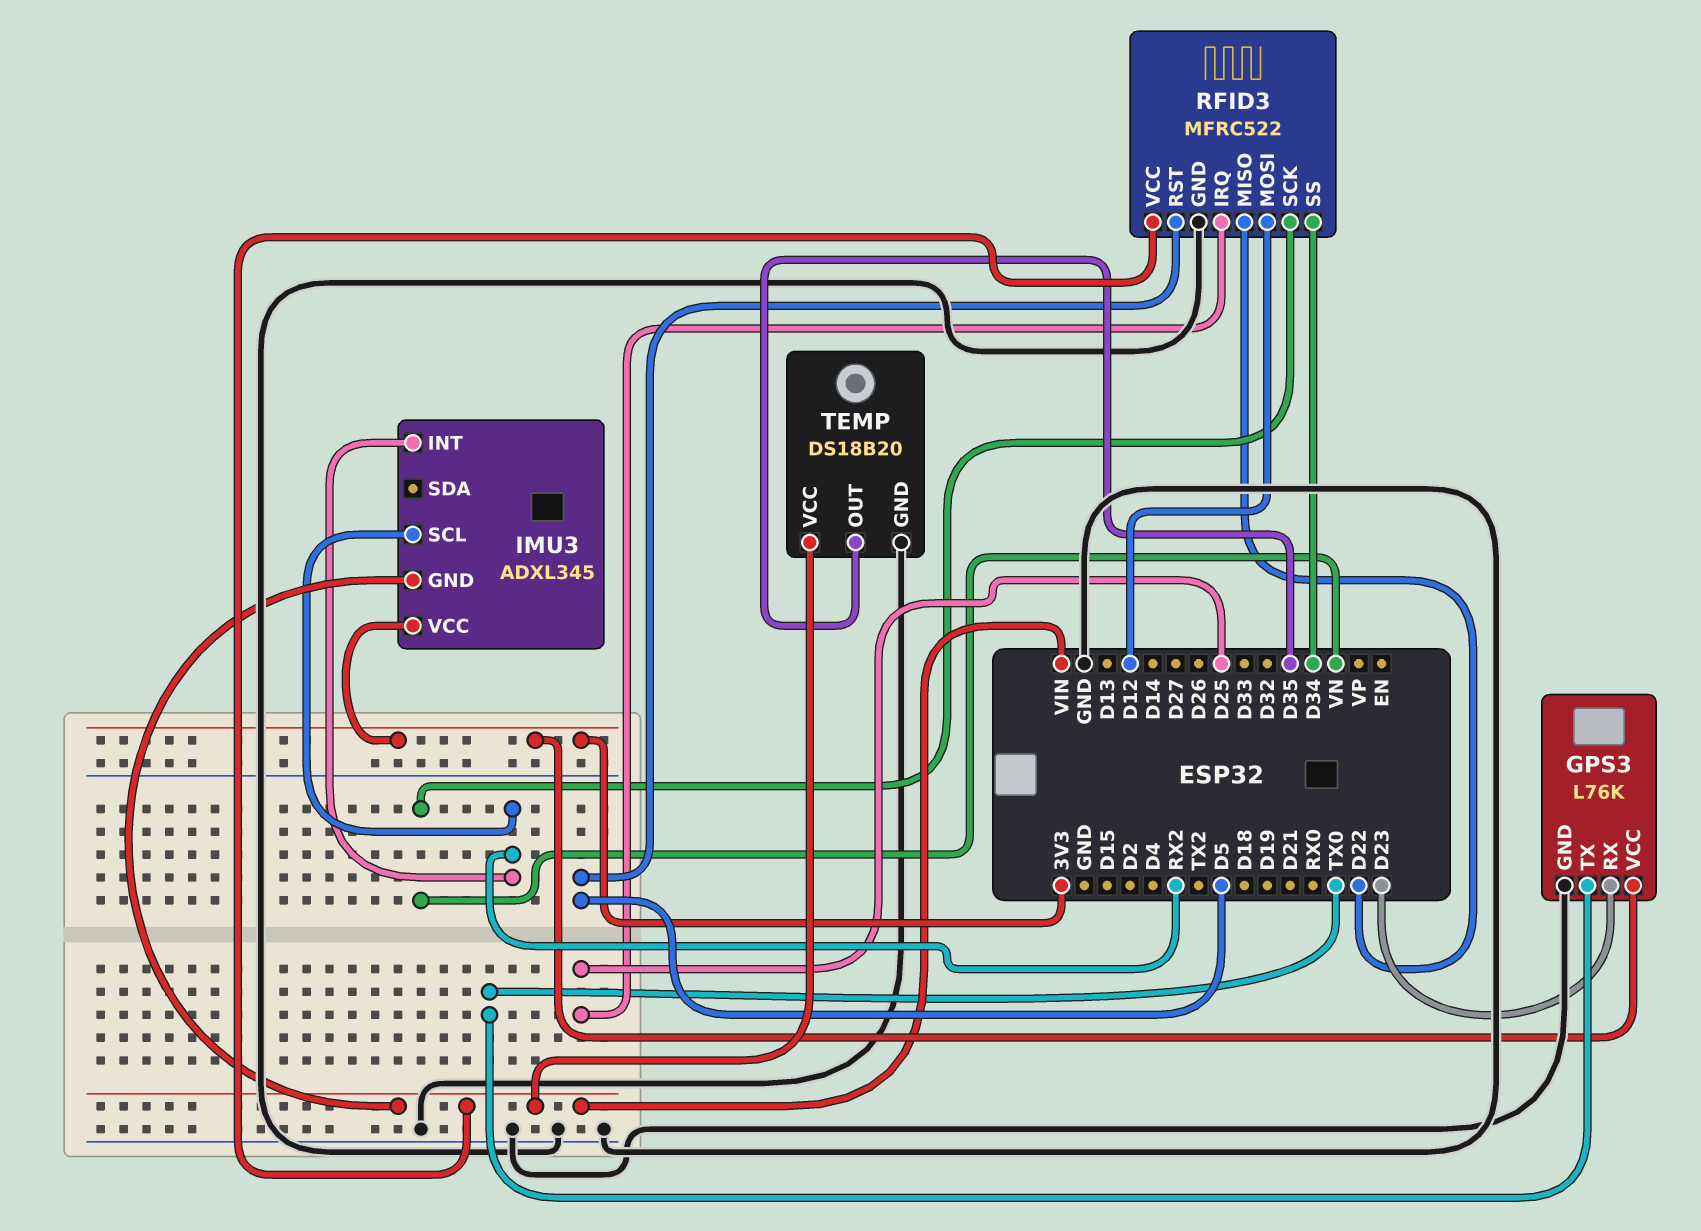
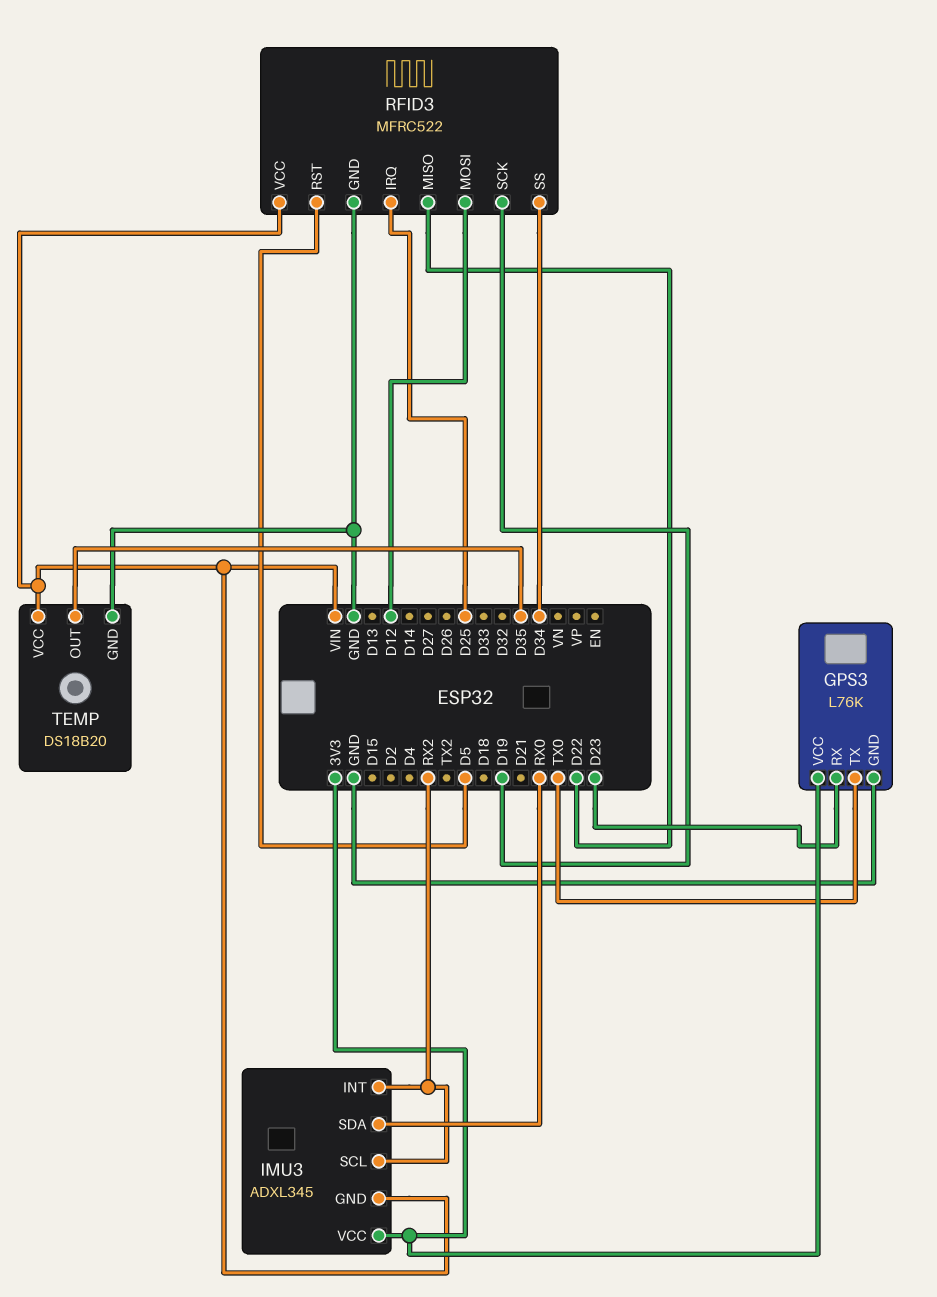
IMU3 pin SDA: none -> RX0
RFID3 pin SCK: VN -> D19

